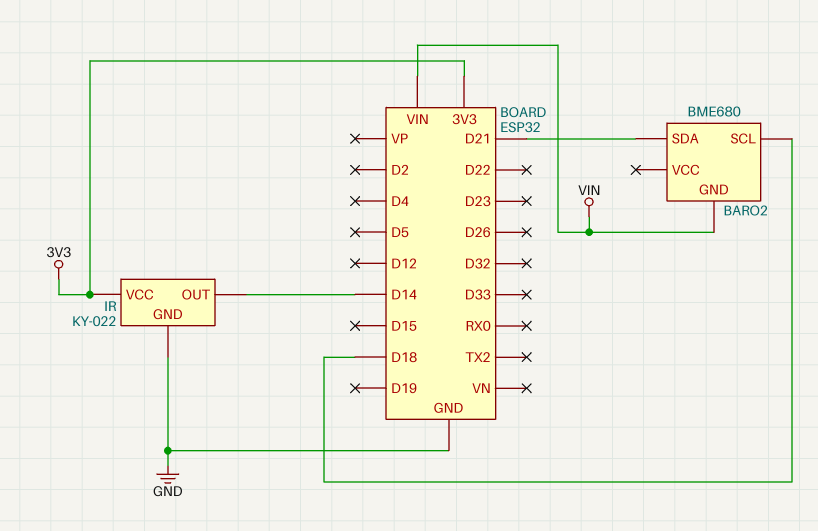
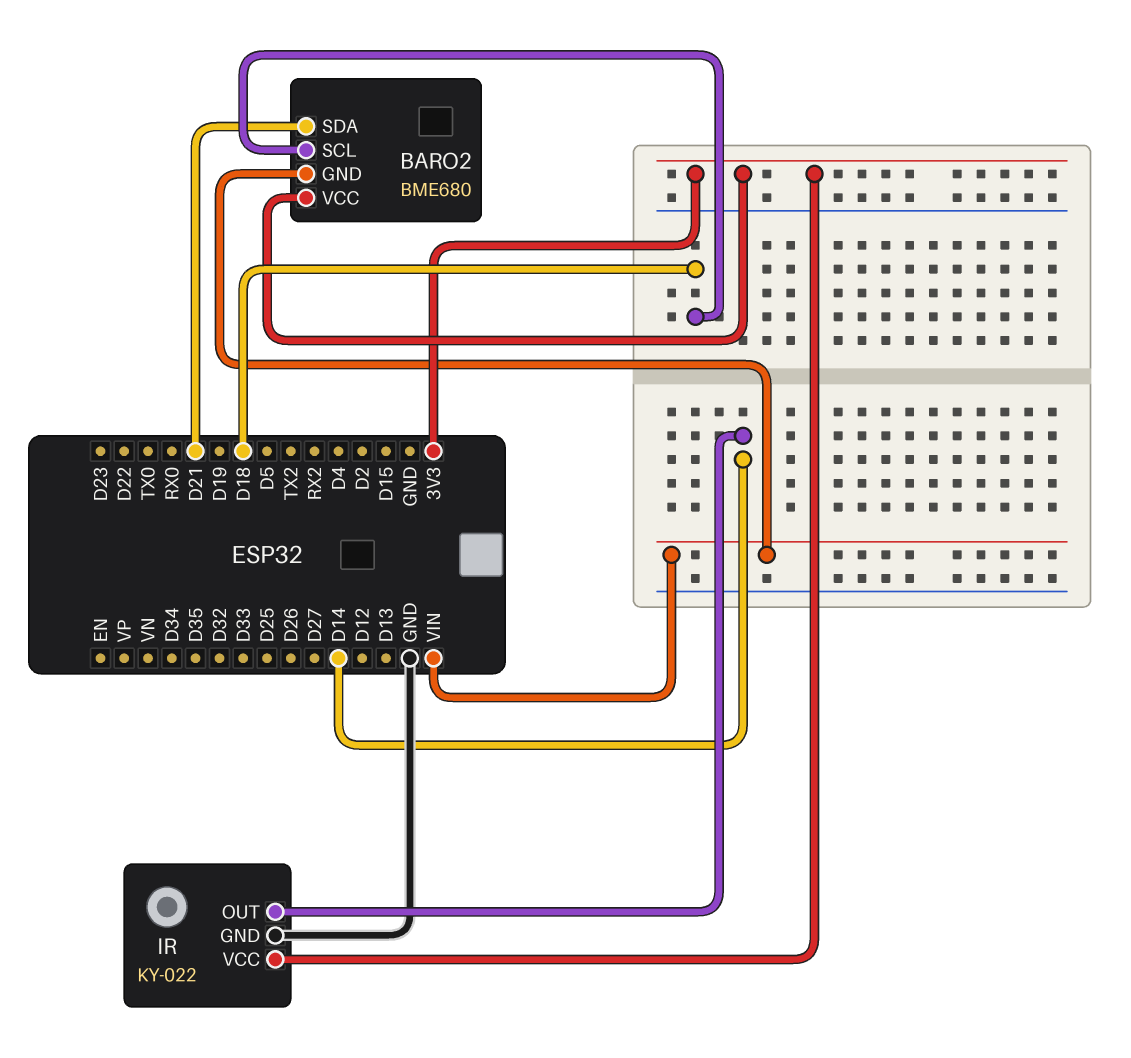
BARO2 pin VCC: none -> 3V3

